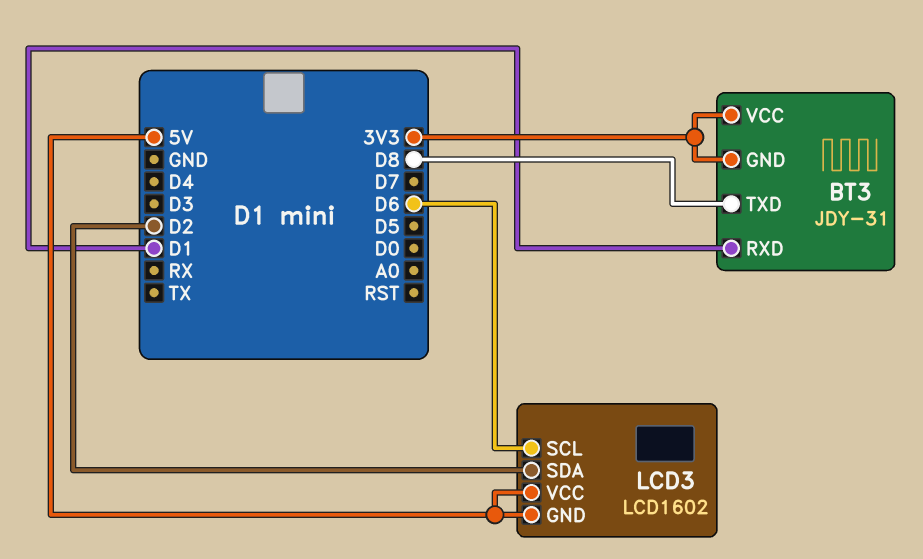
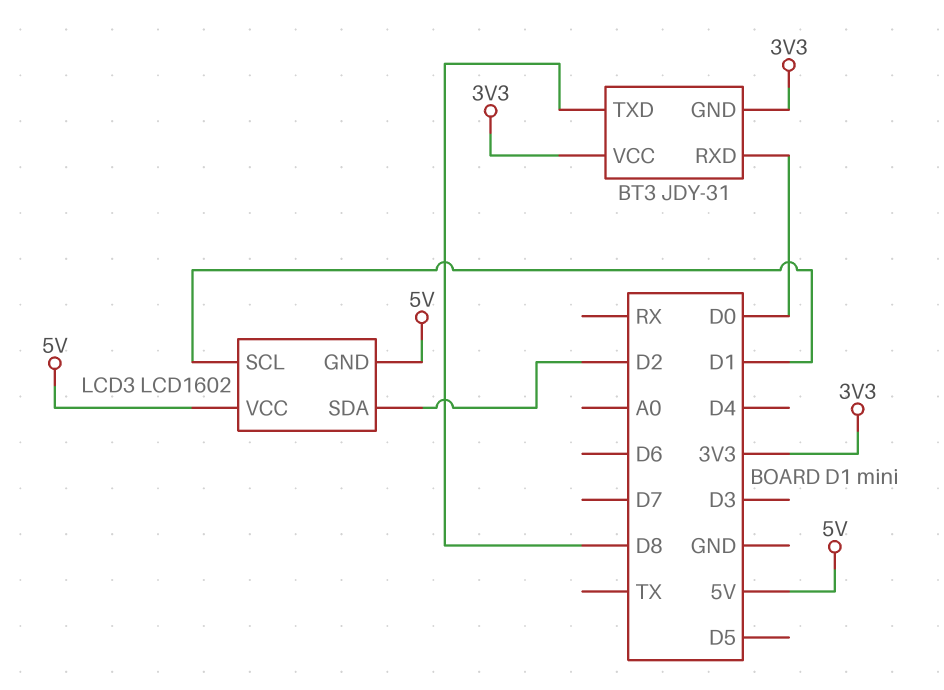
BT3 pin RXD: D1 -> D0
LCD3 pin SCL: D6 -> D1

